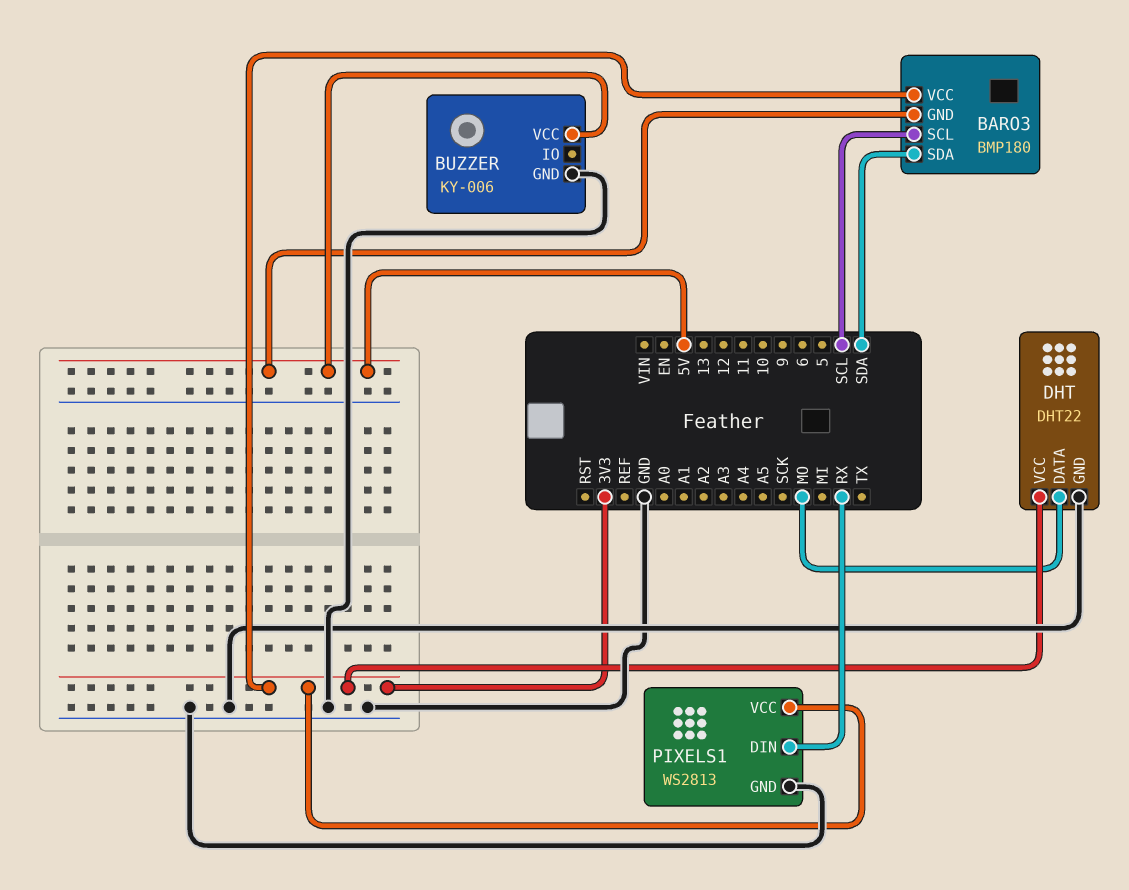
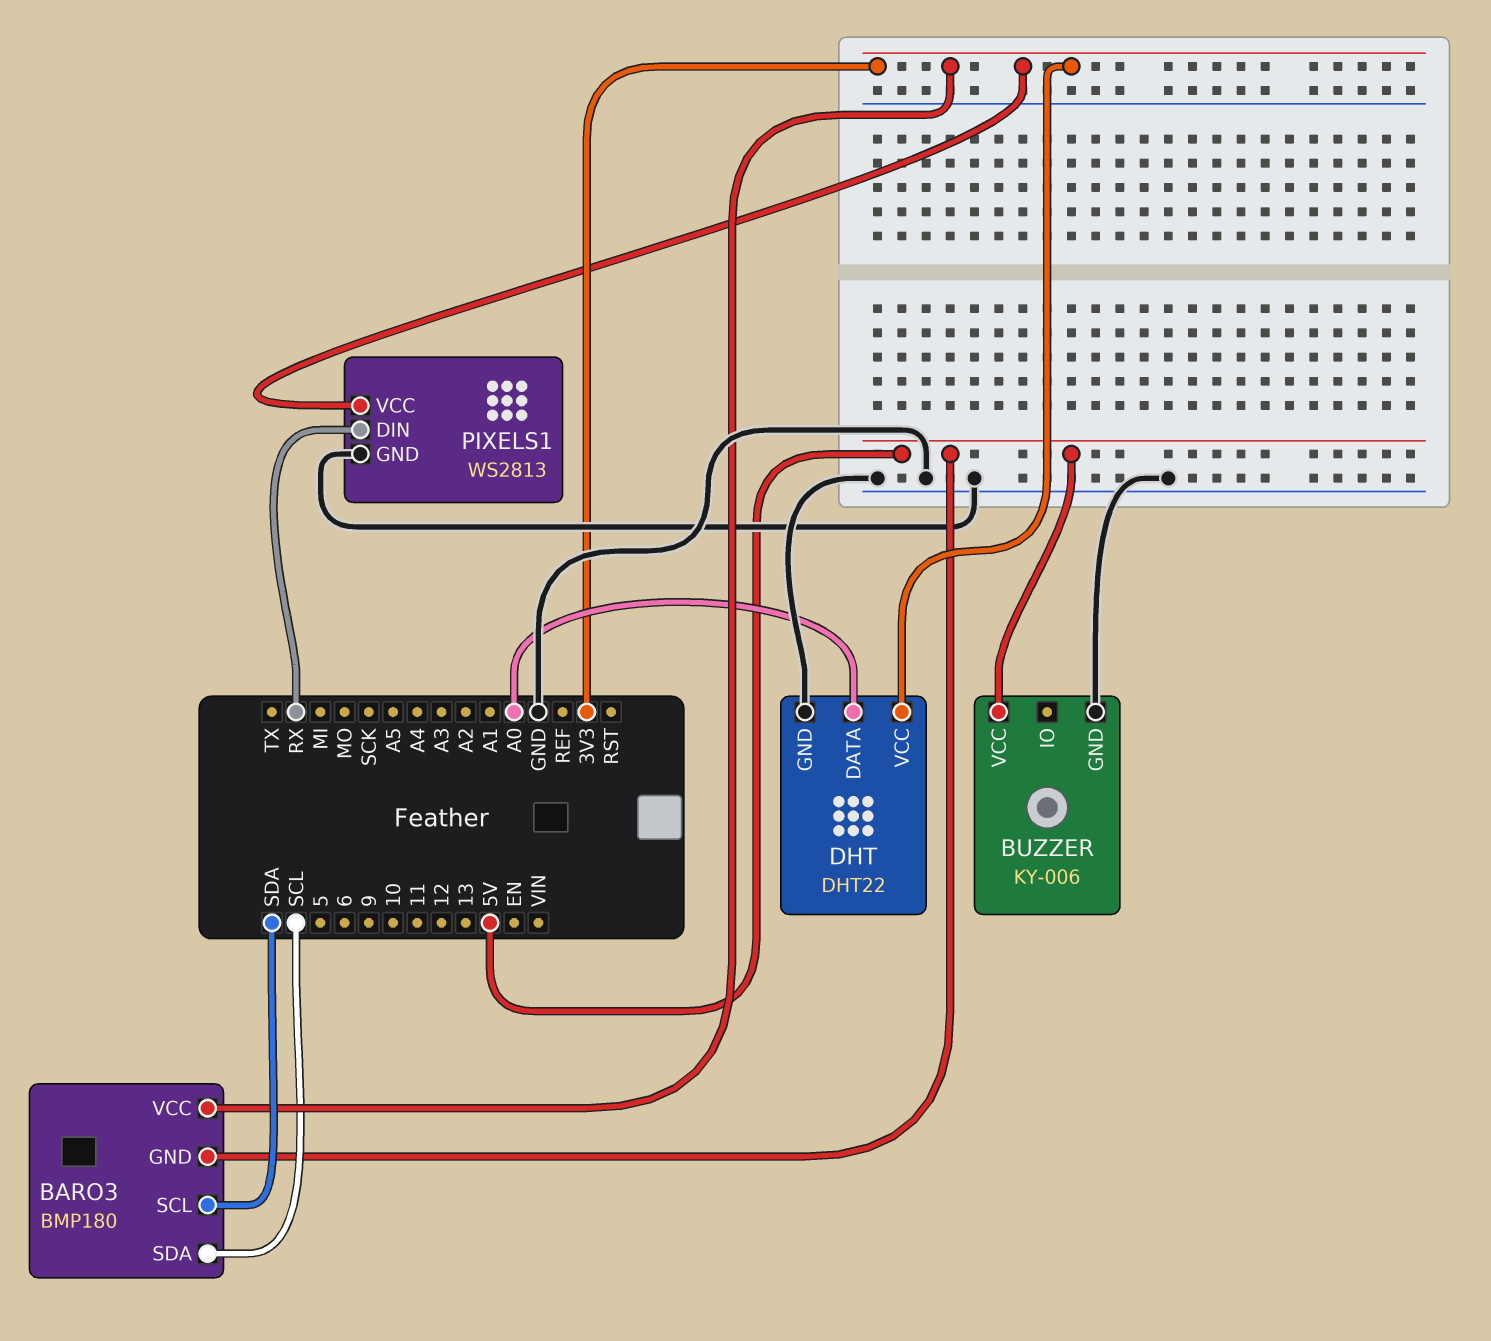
BARO3 pin SCL: SCL -> SDA
BARO3 pin SDA: SDA -> SCL
DHT pin DATA: MO -> A0

